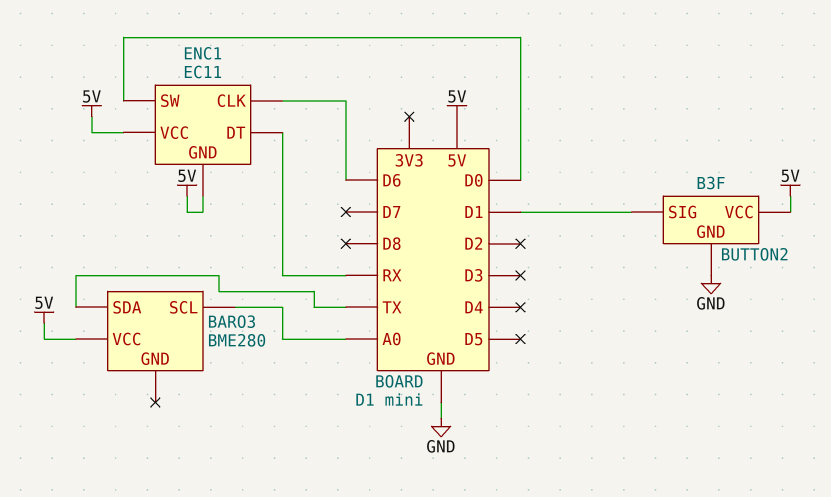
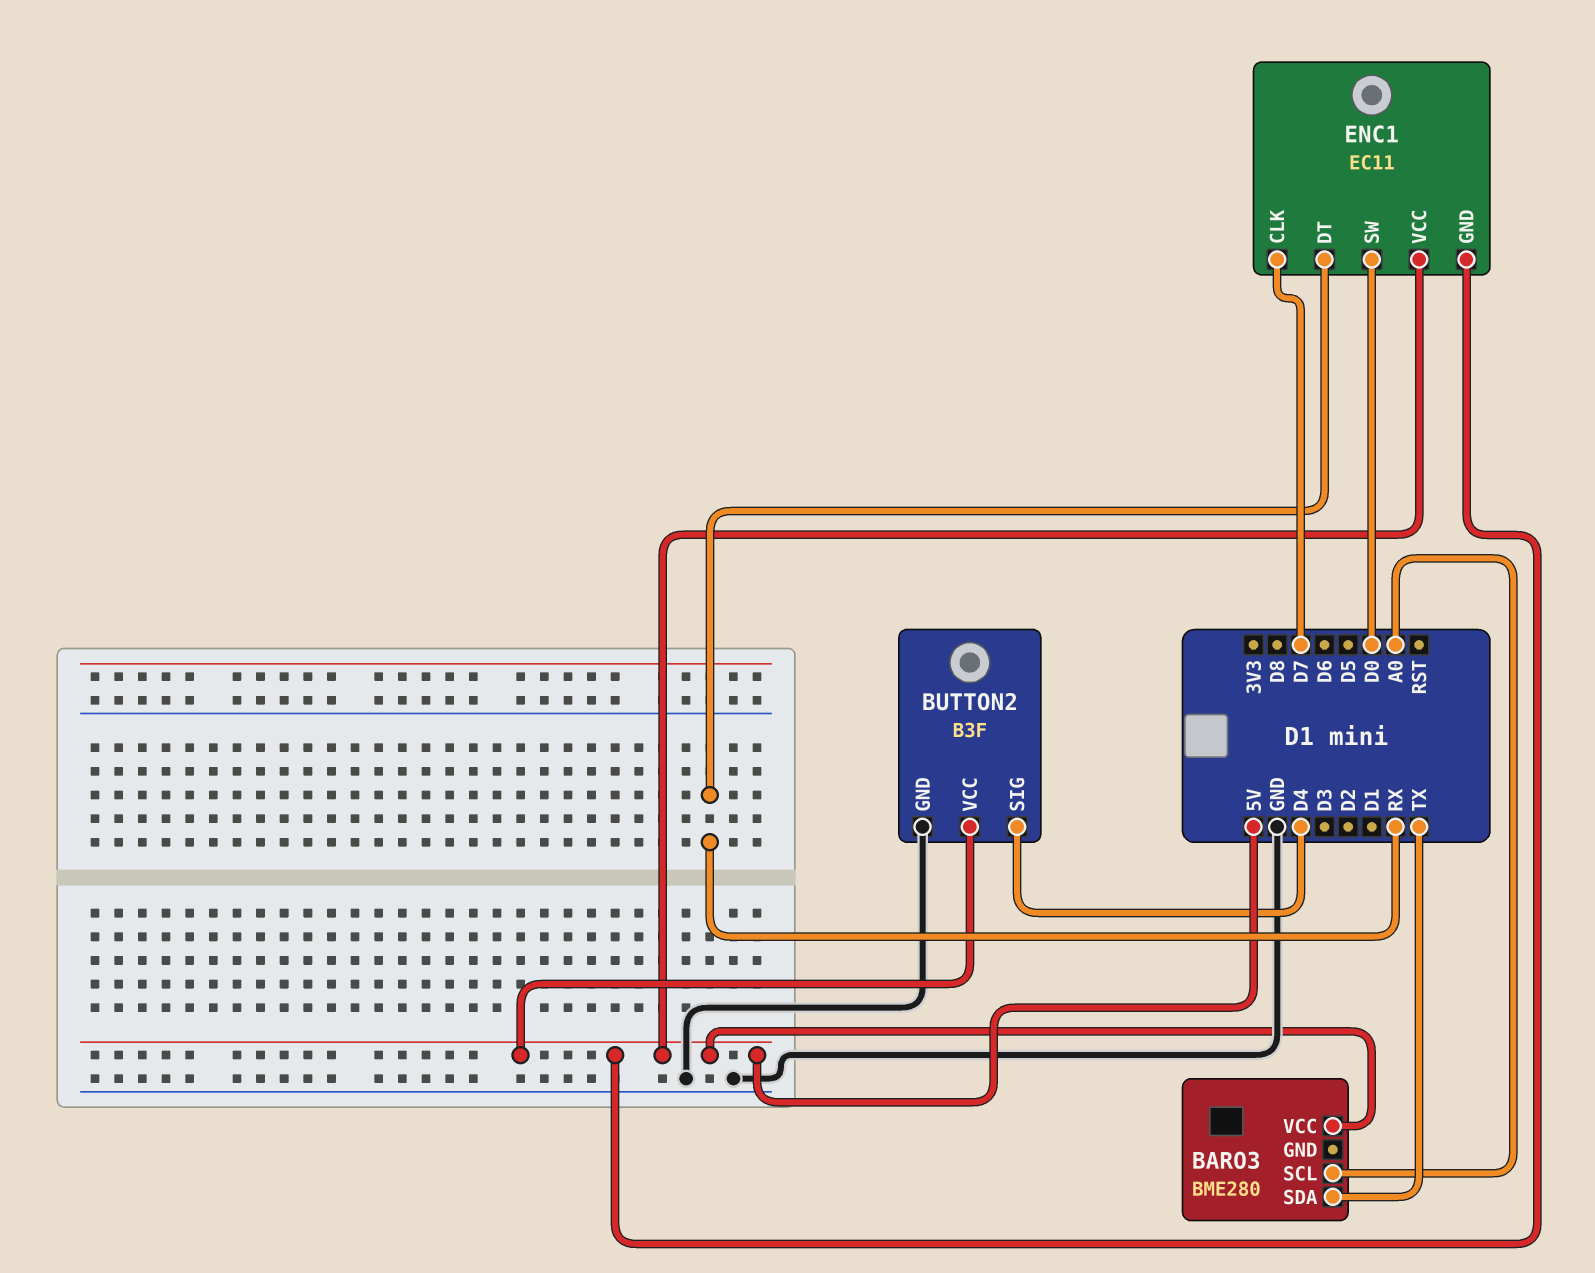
BUTTON2 pin SIG: D1 -> D4
ENC1 pin CLK: D6 -> D7

